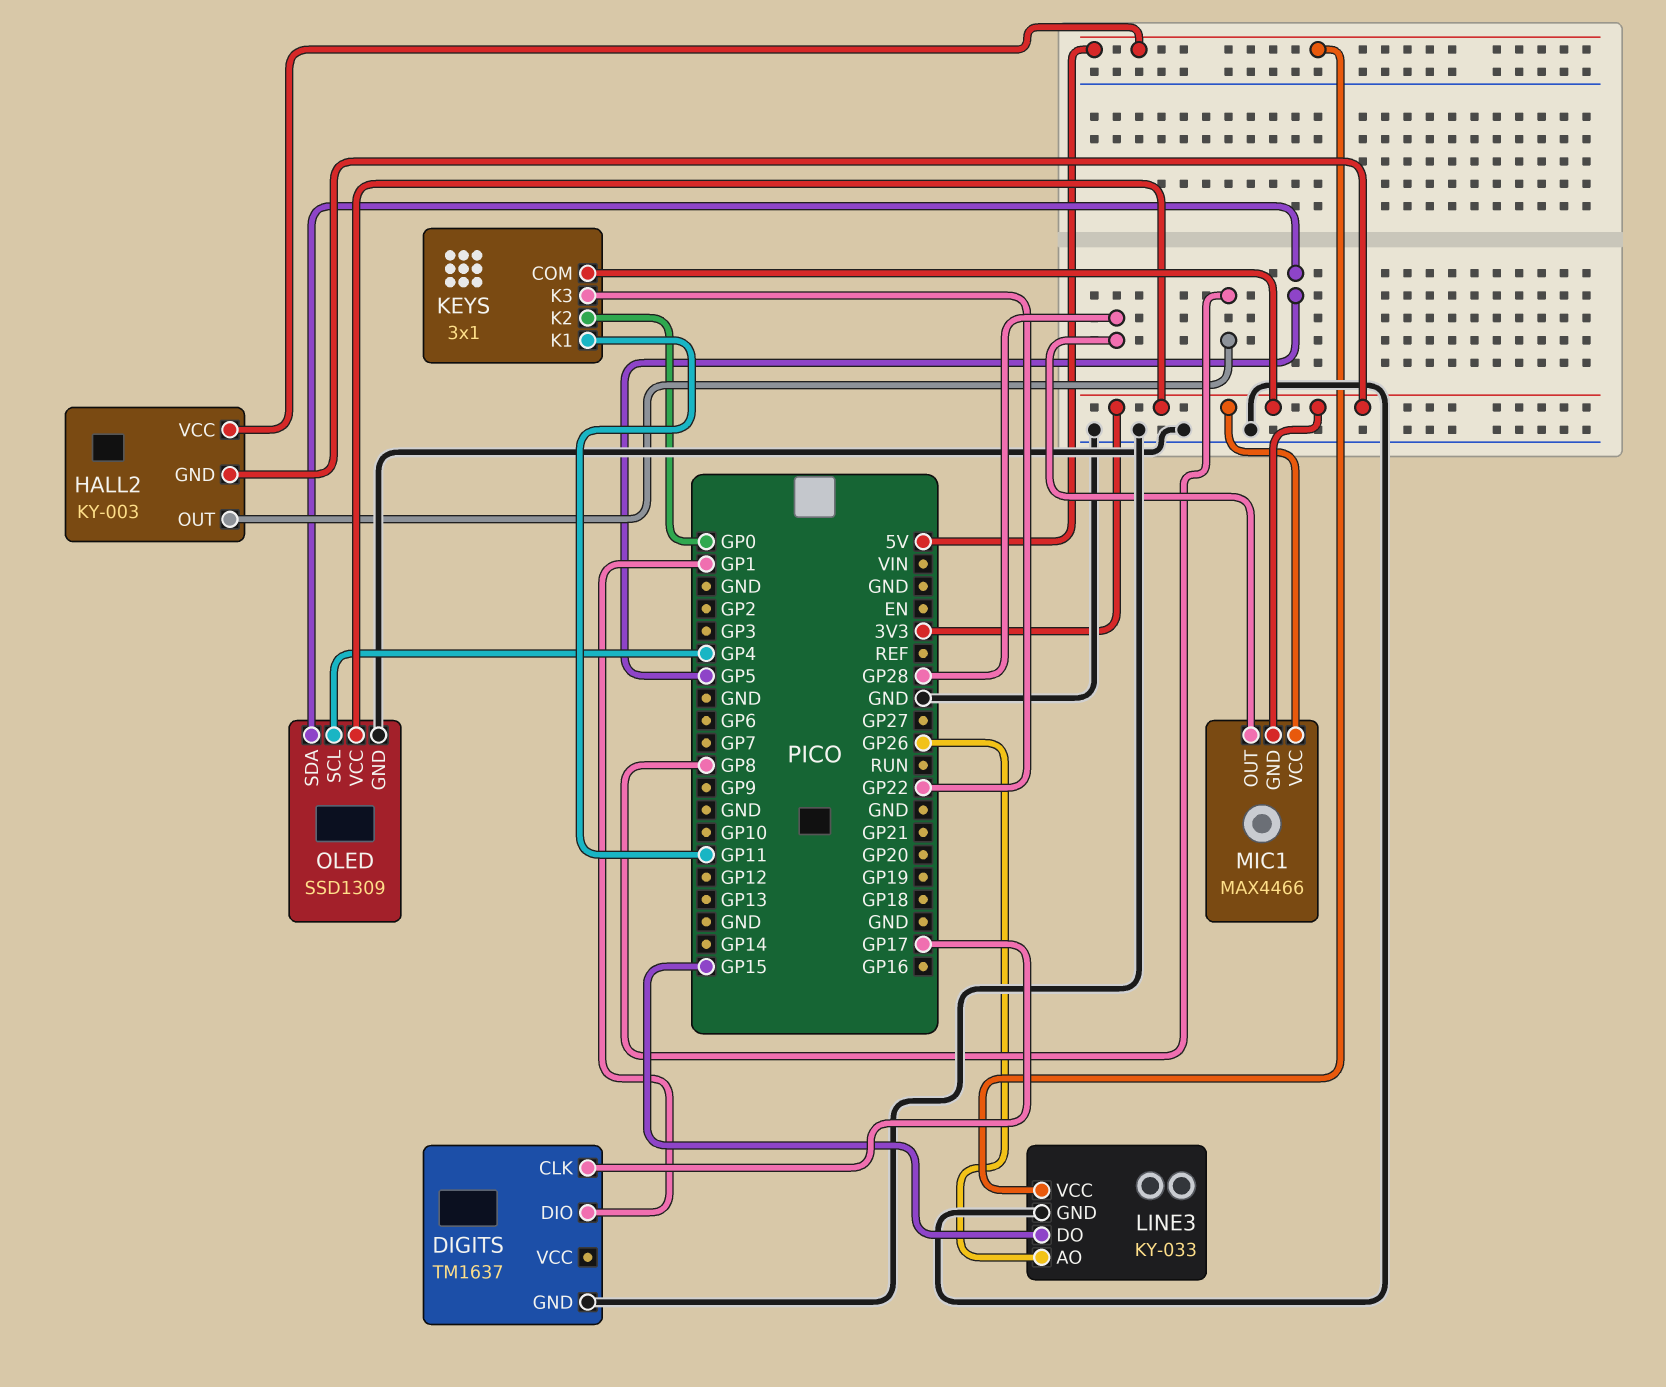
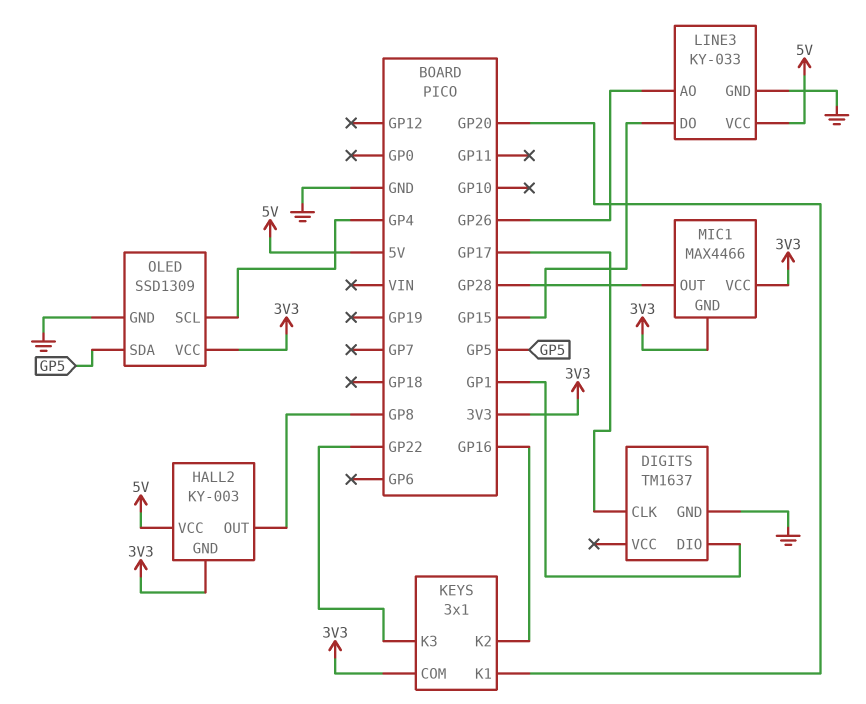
KEYS pin K1: GP11 -> GP20
KEYS pin K2: GP0 -> GP16

